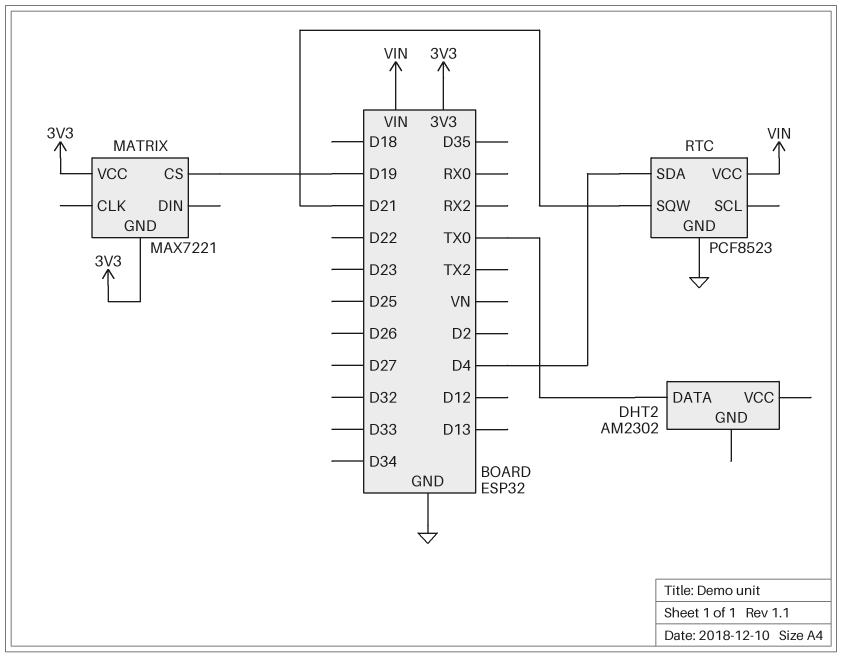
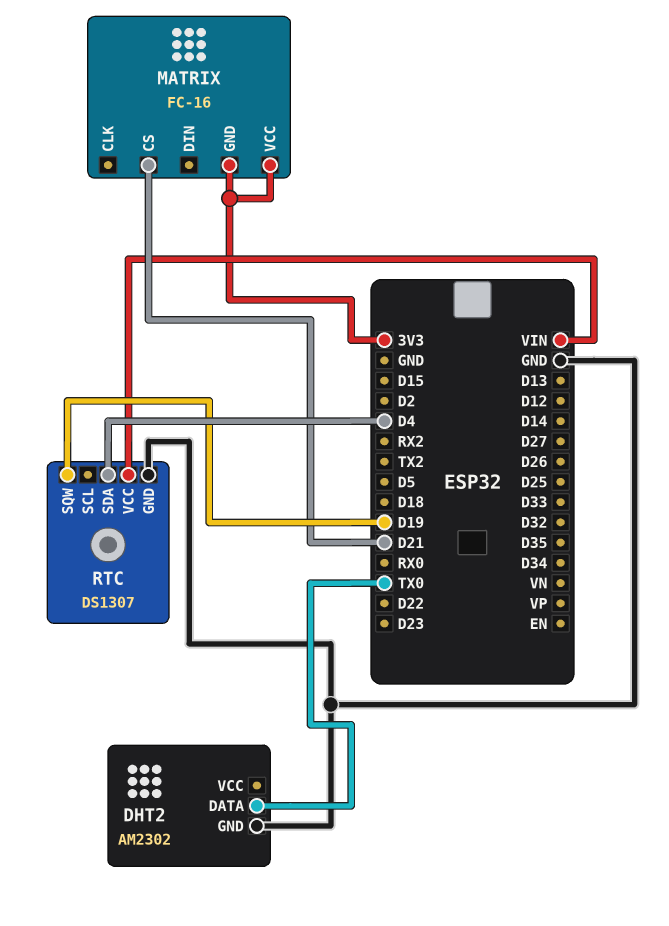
DHT2 pin GND: none -> GND
MATRIX: MAX7221 -> FC-16
MATRIX pin CS: D19 -> D21
RTC: PCF8523 -> DS1307
RTC pin SQW: D21 -> D19

